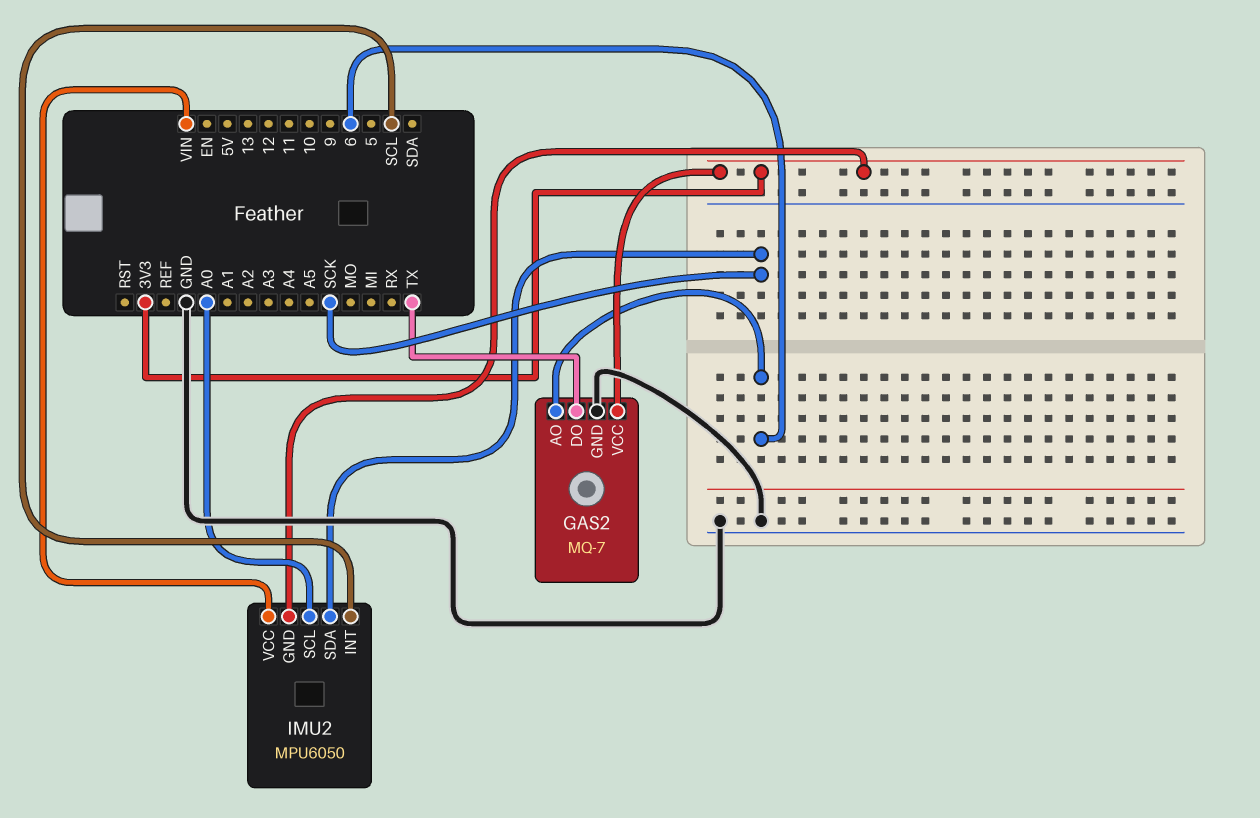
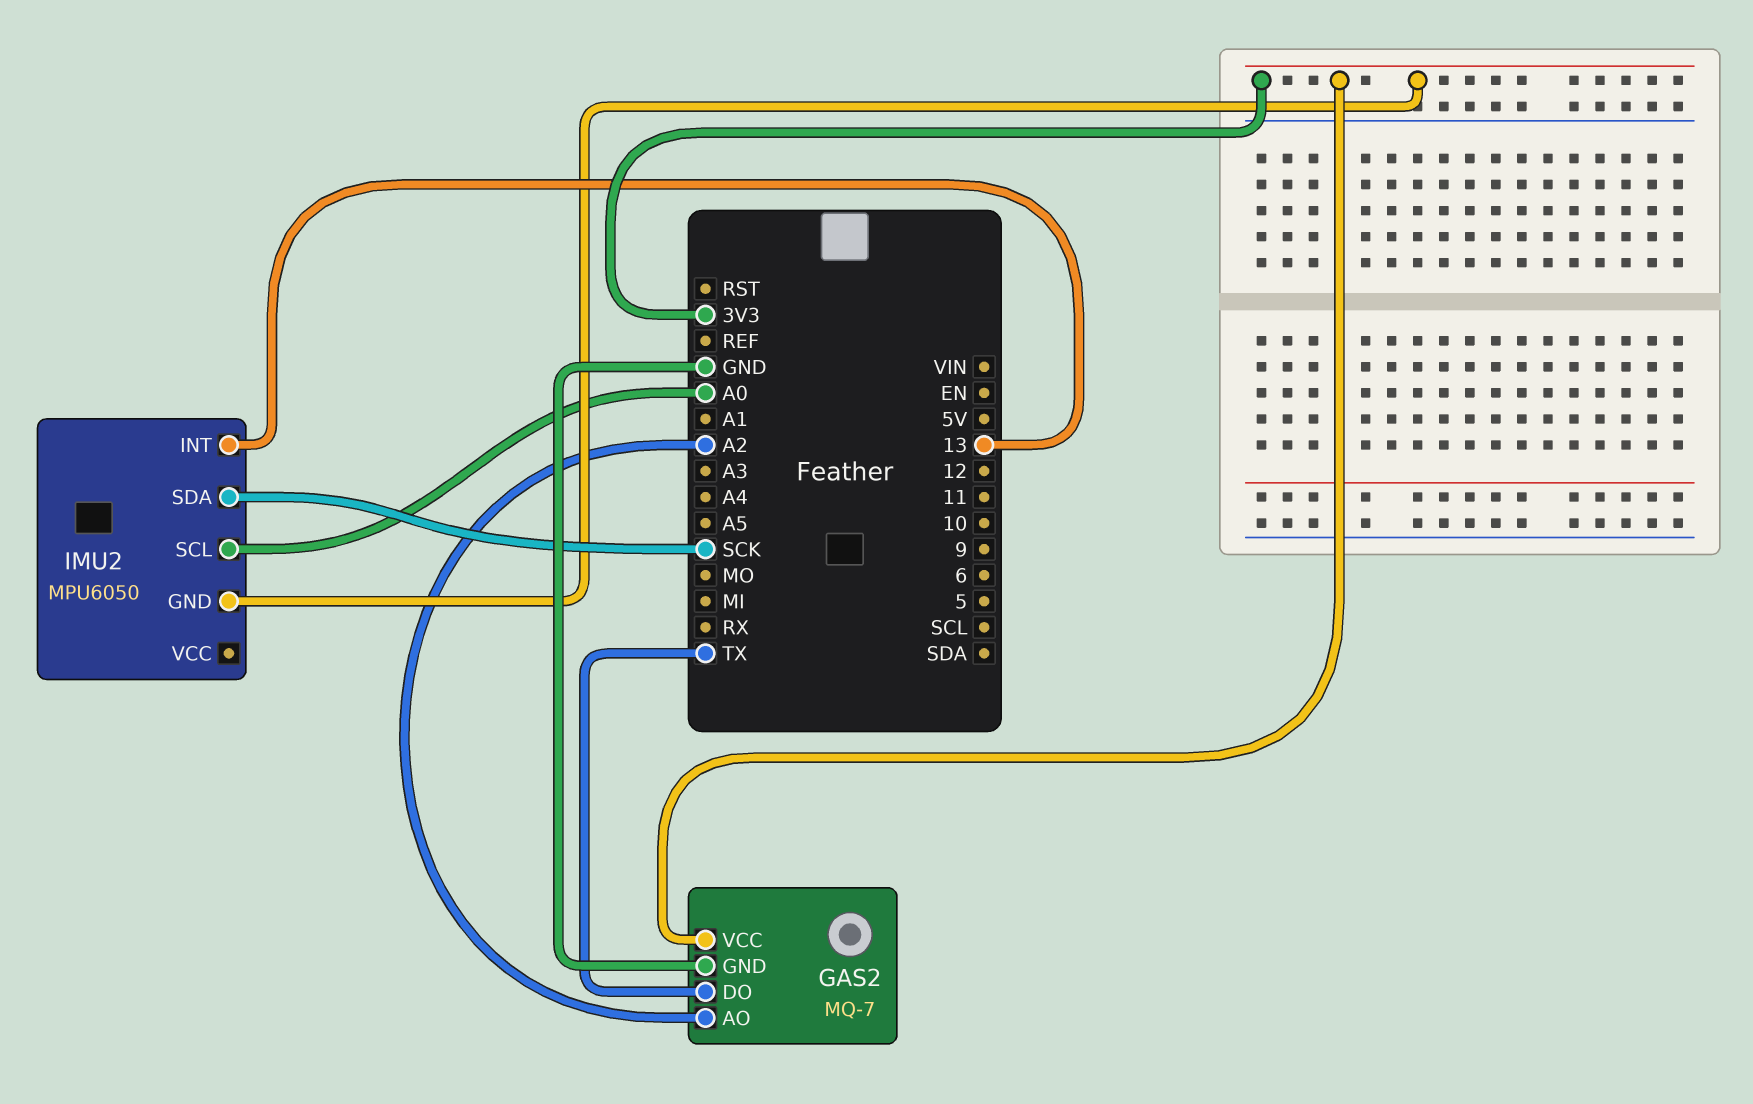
GAS2 pin AO: 6 -> A2
IMU2 pin INT: SCL -> 13
IMU2 pin VCC: VIN -> none

